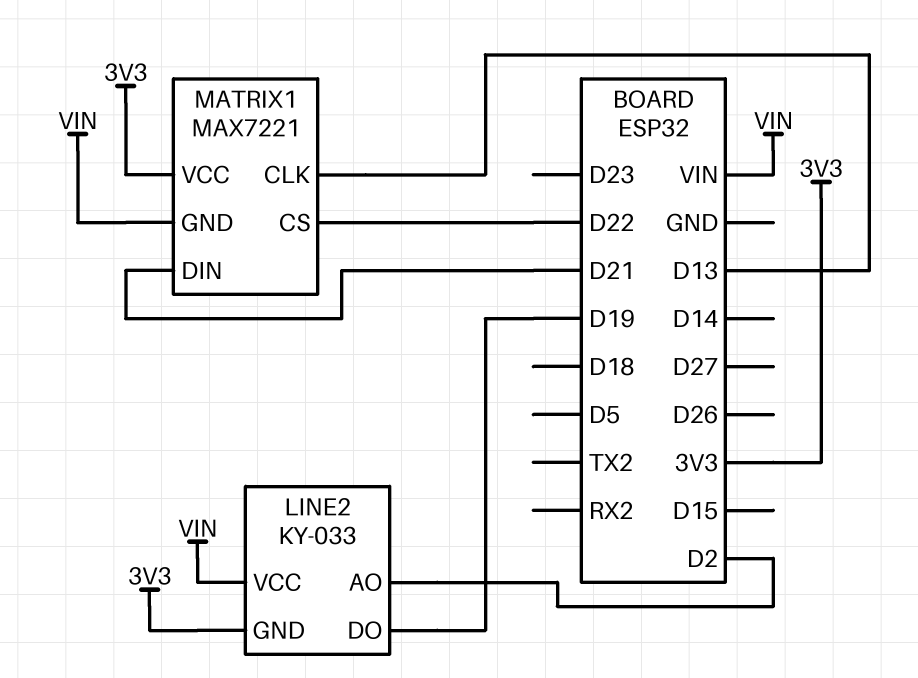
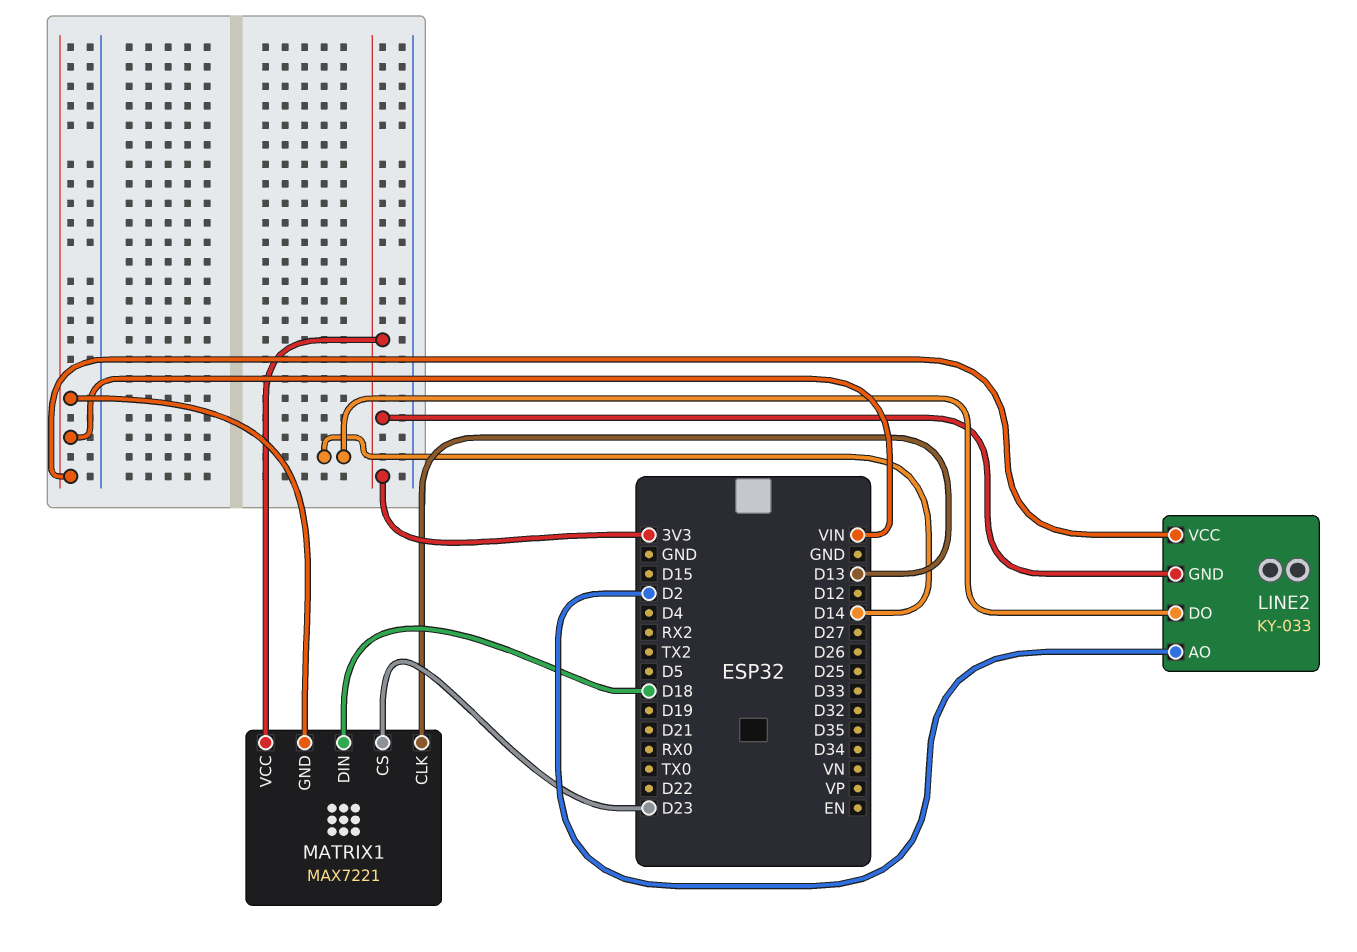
LINE2 pin DO: D19 -> D14
MATRIX1 pin CS: D22 -> D23
MATRIX1 pin DIN: D21 -> D18

